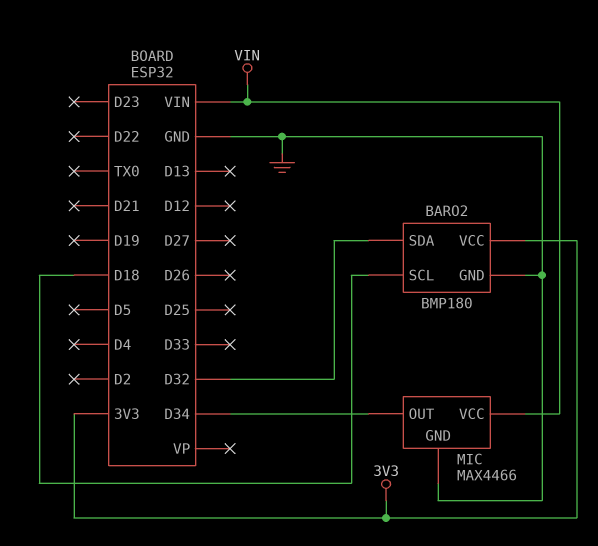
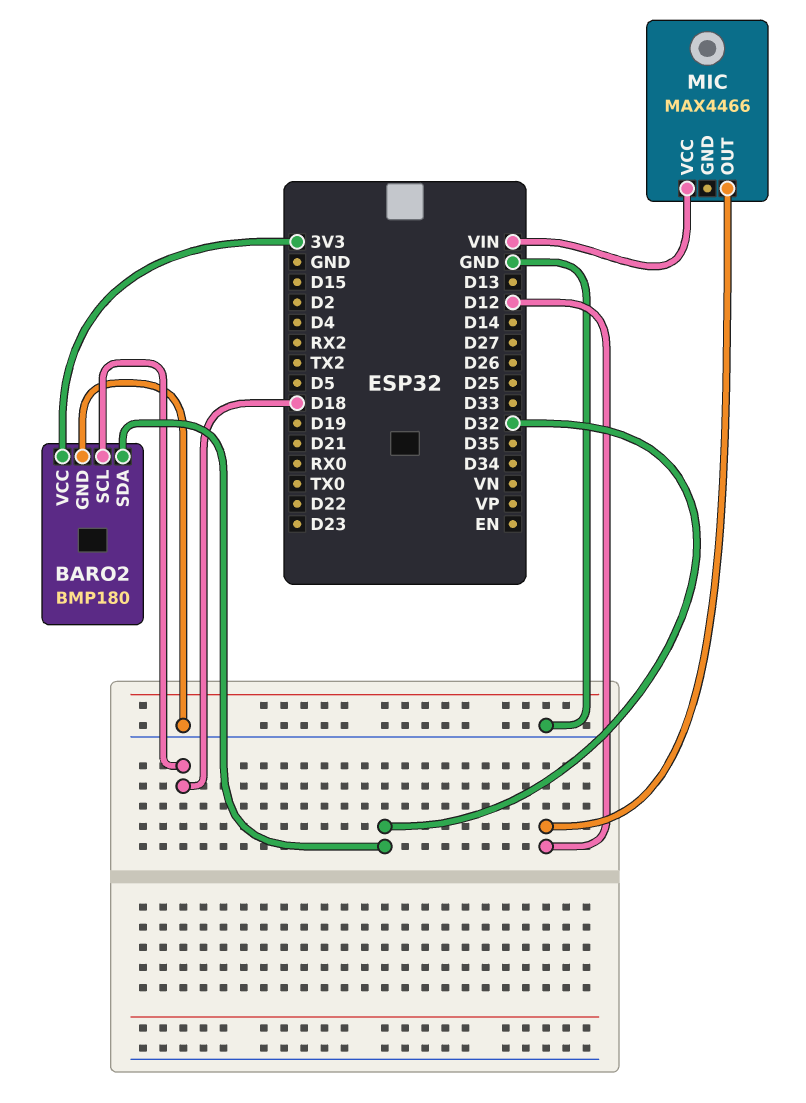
MIC pin GND: GND -> none
MIC pin OUT: D34 -> D12

